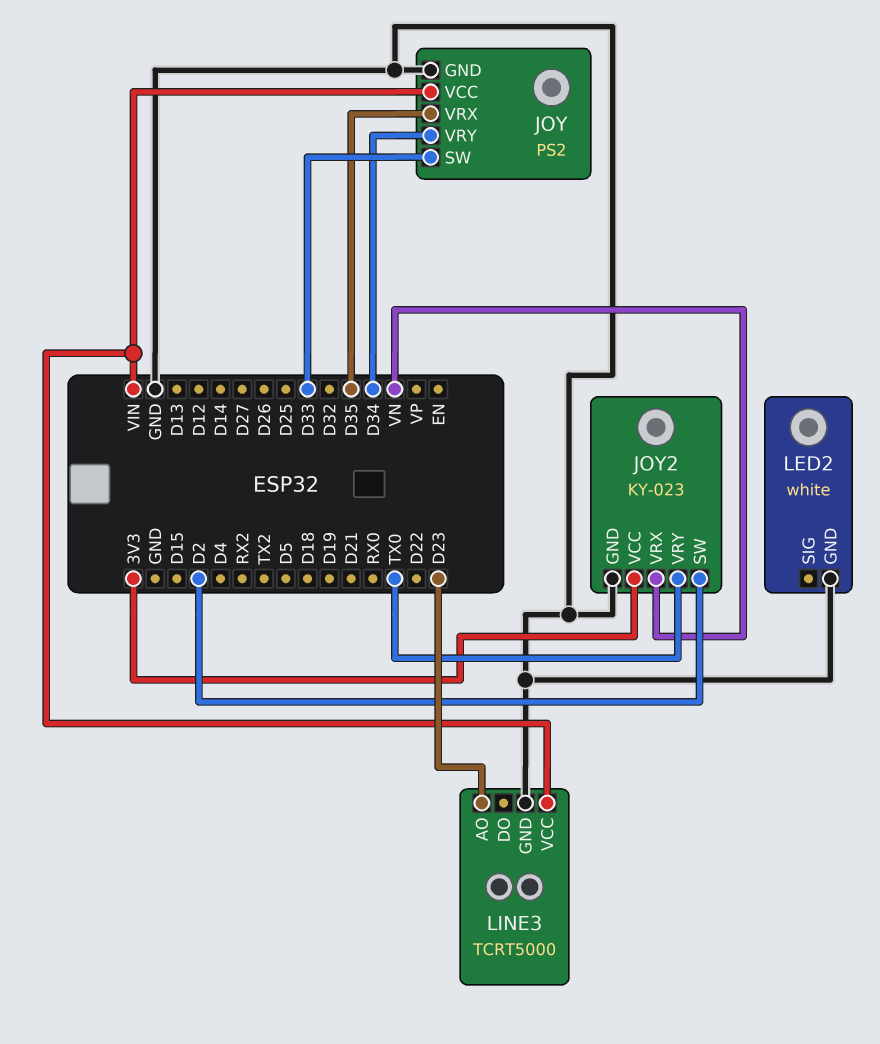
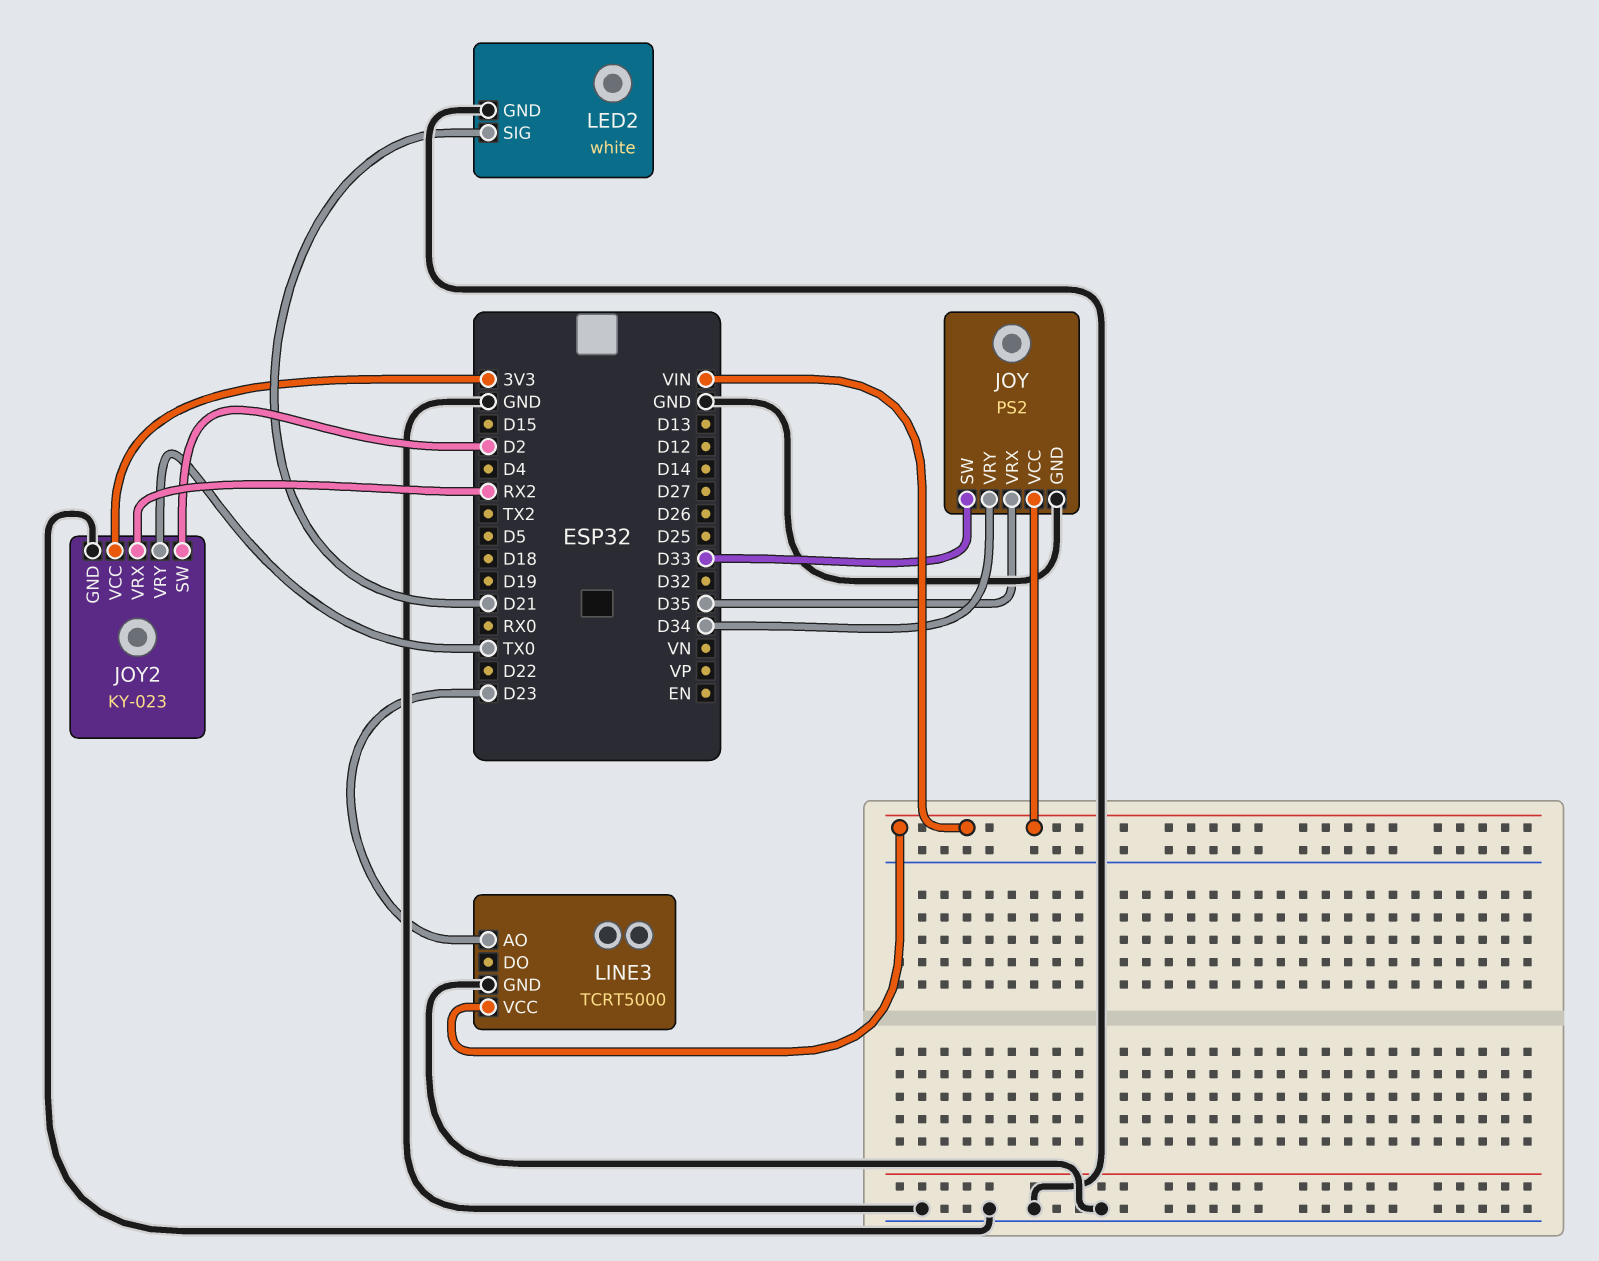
JOY2 pin VRX: VN -> RX2
LED2 pin SIG: none -> D21

